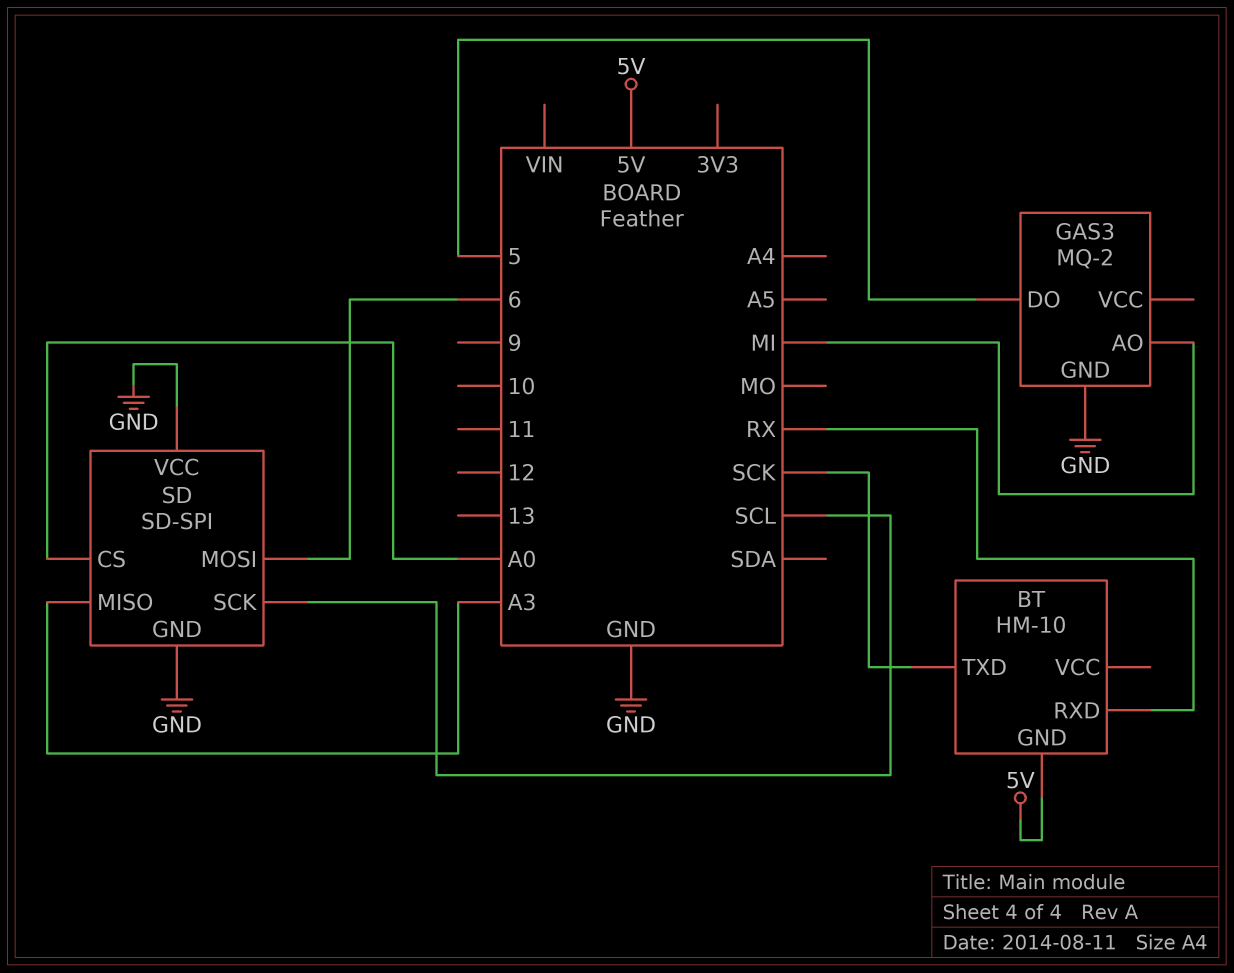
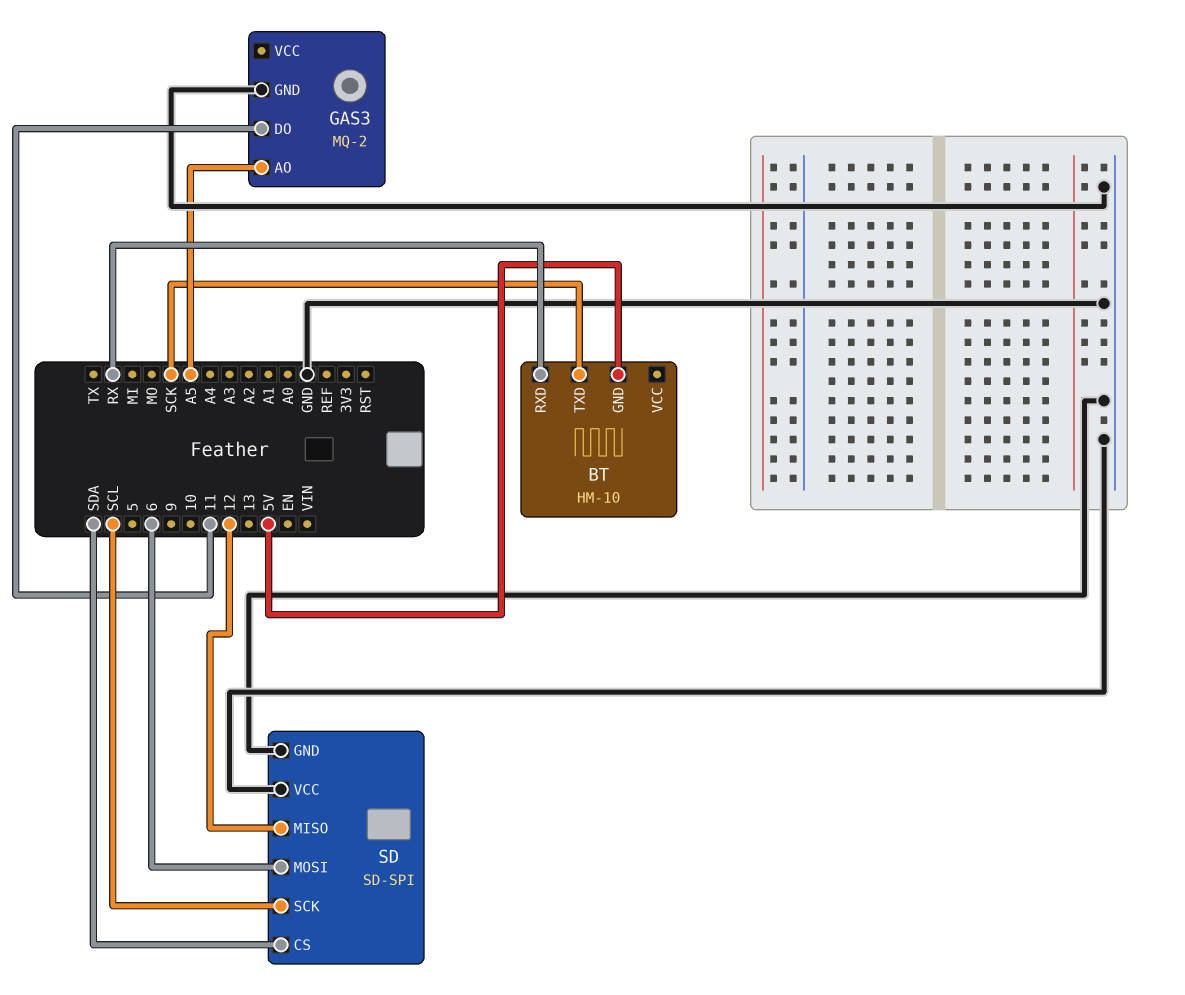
GAS3 pin AO: MI -> A5
GAS3 pin DO: 5 -> 11
SD pin CS: A0 -> SDA
SD pin MISO: A3 -> 12

